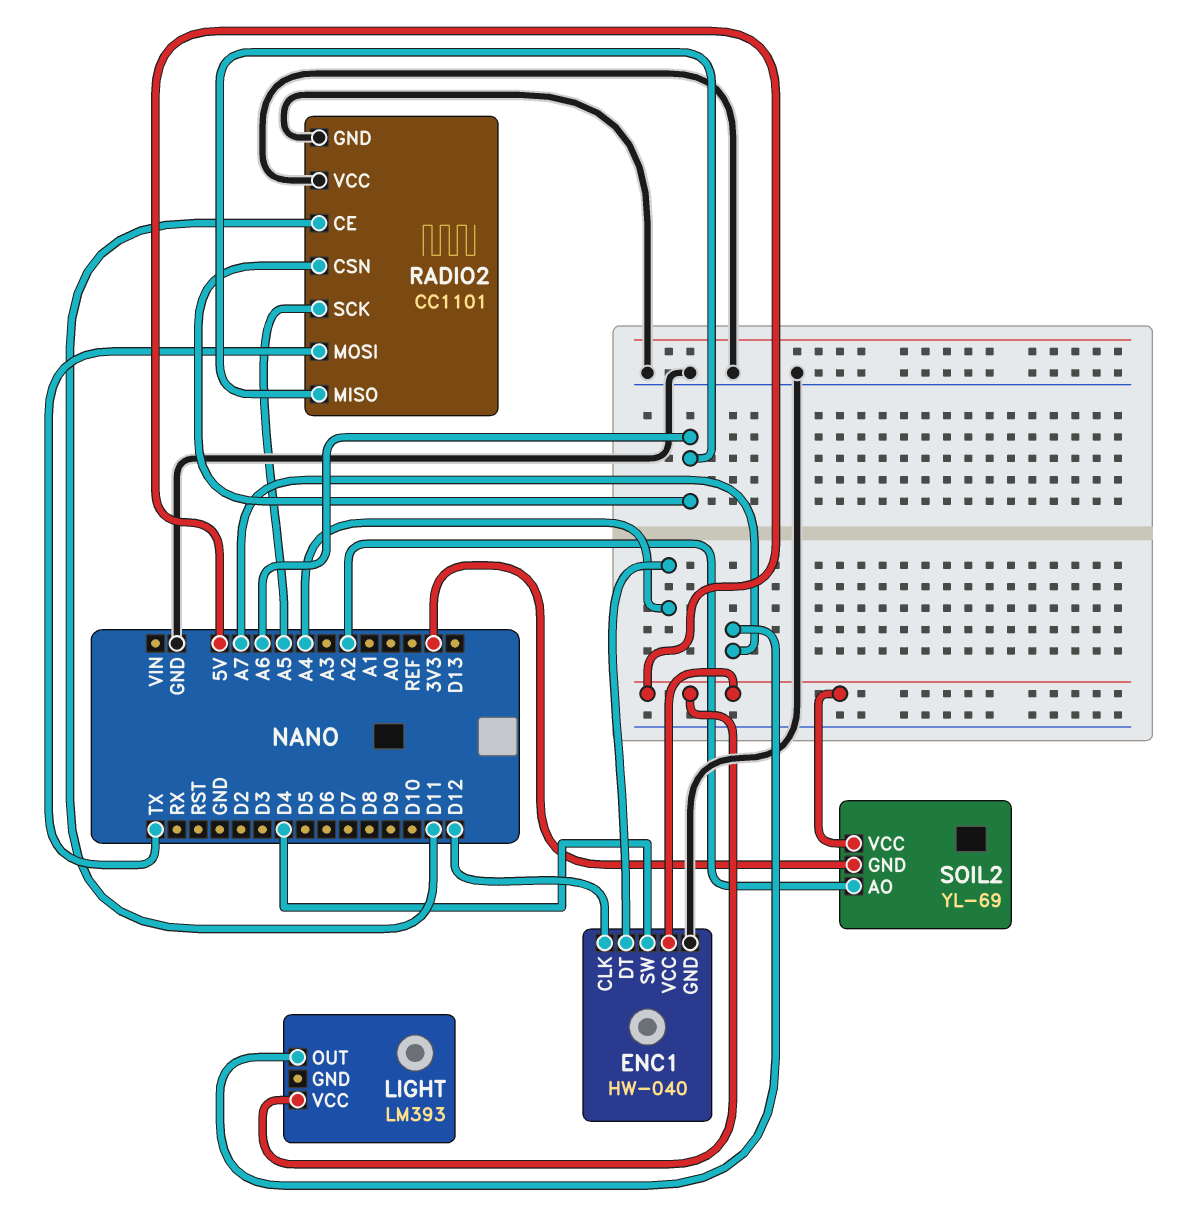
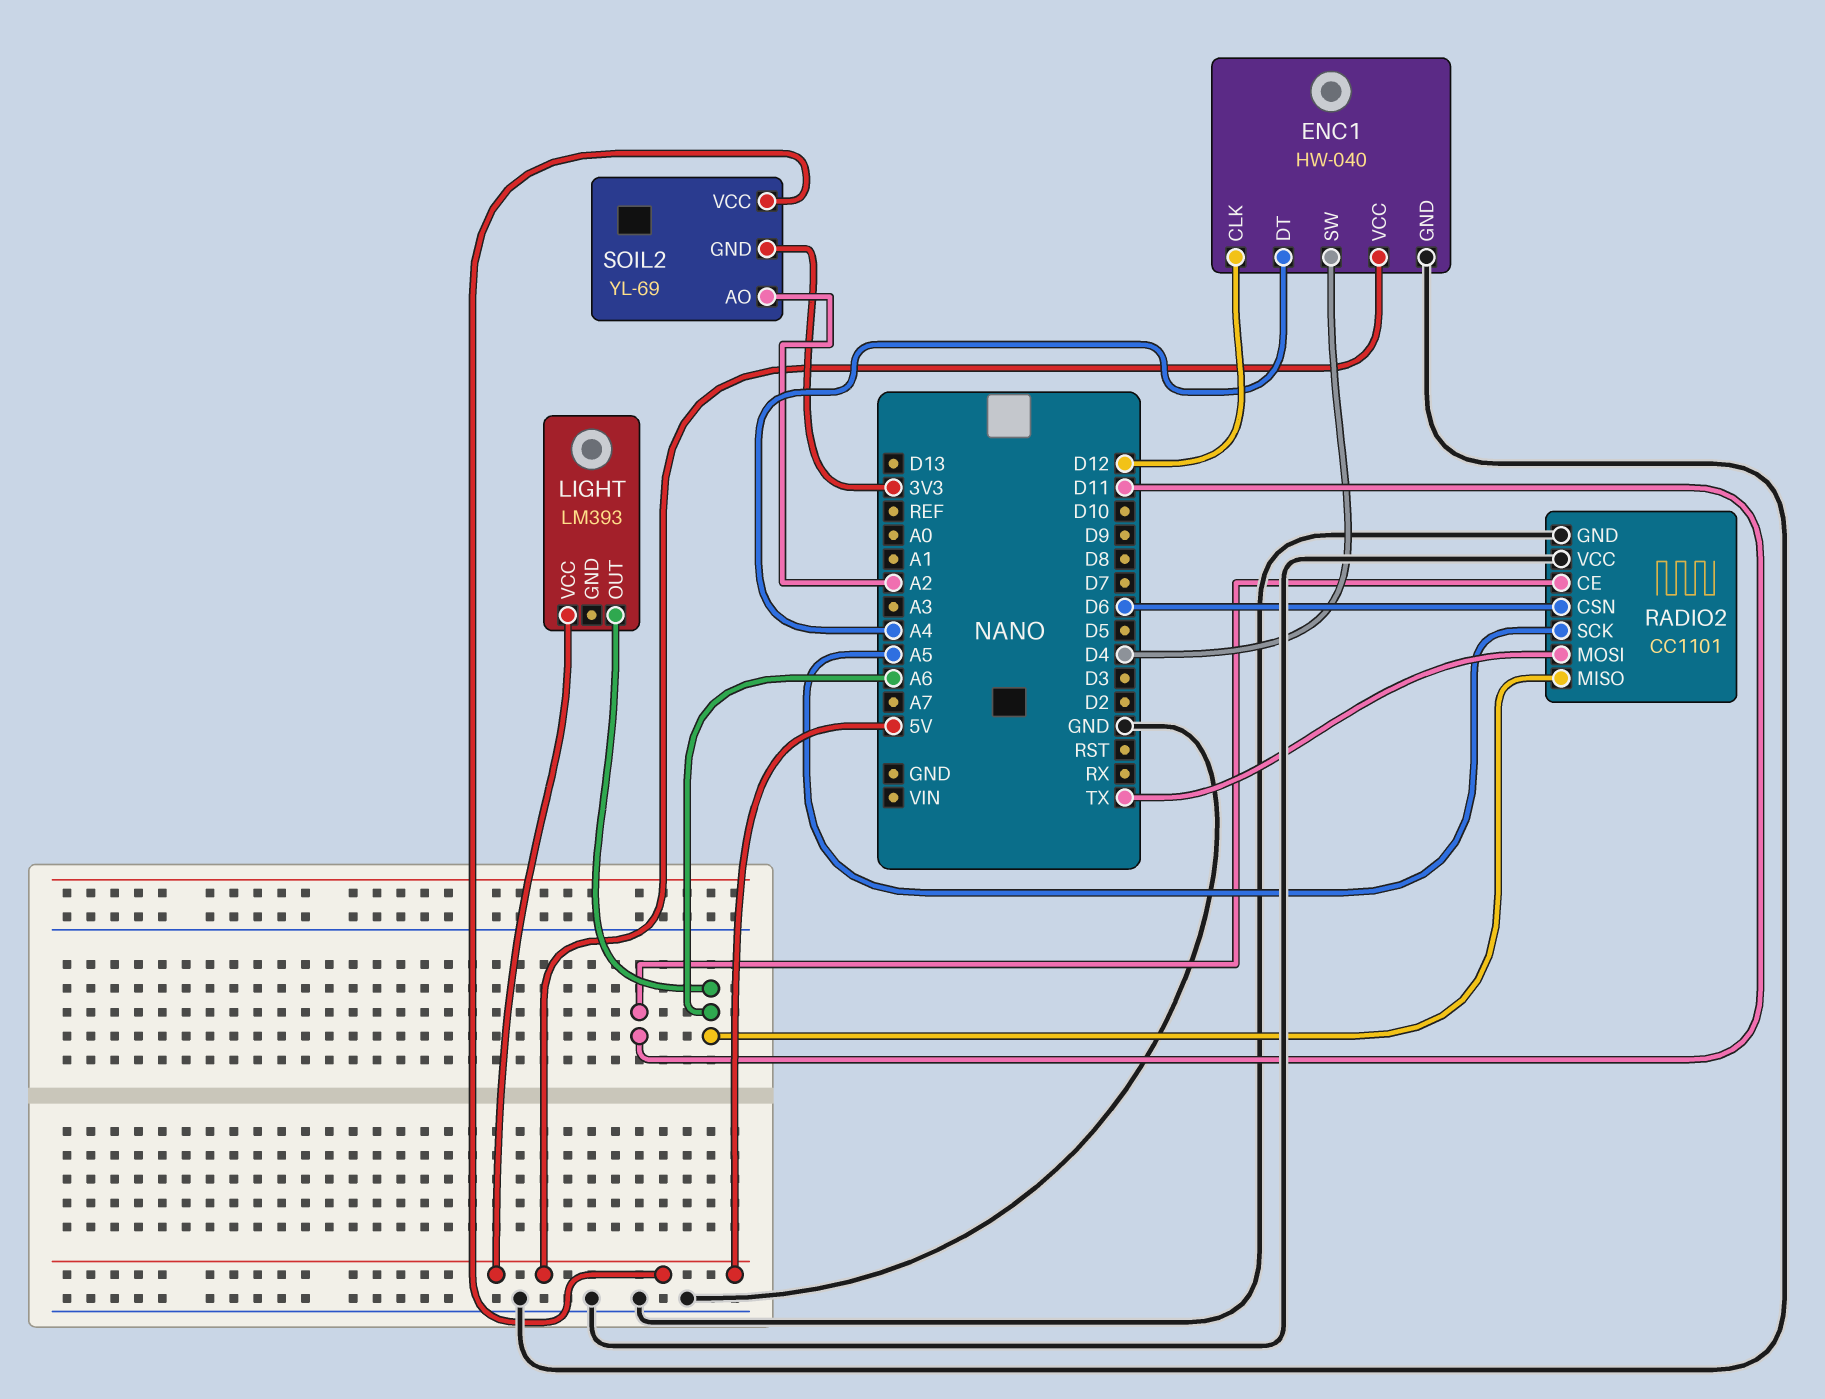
LIGHT pin OUT: A7 -> A6
RADIO2 pin CSN: A6 -> D6

